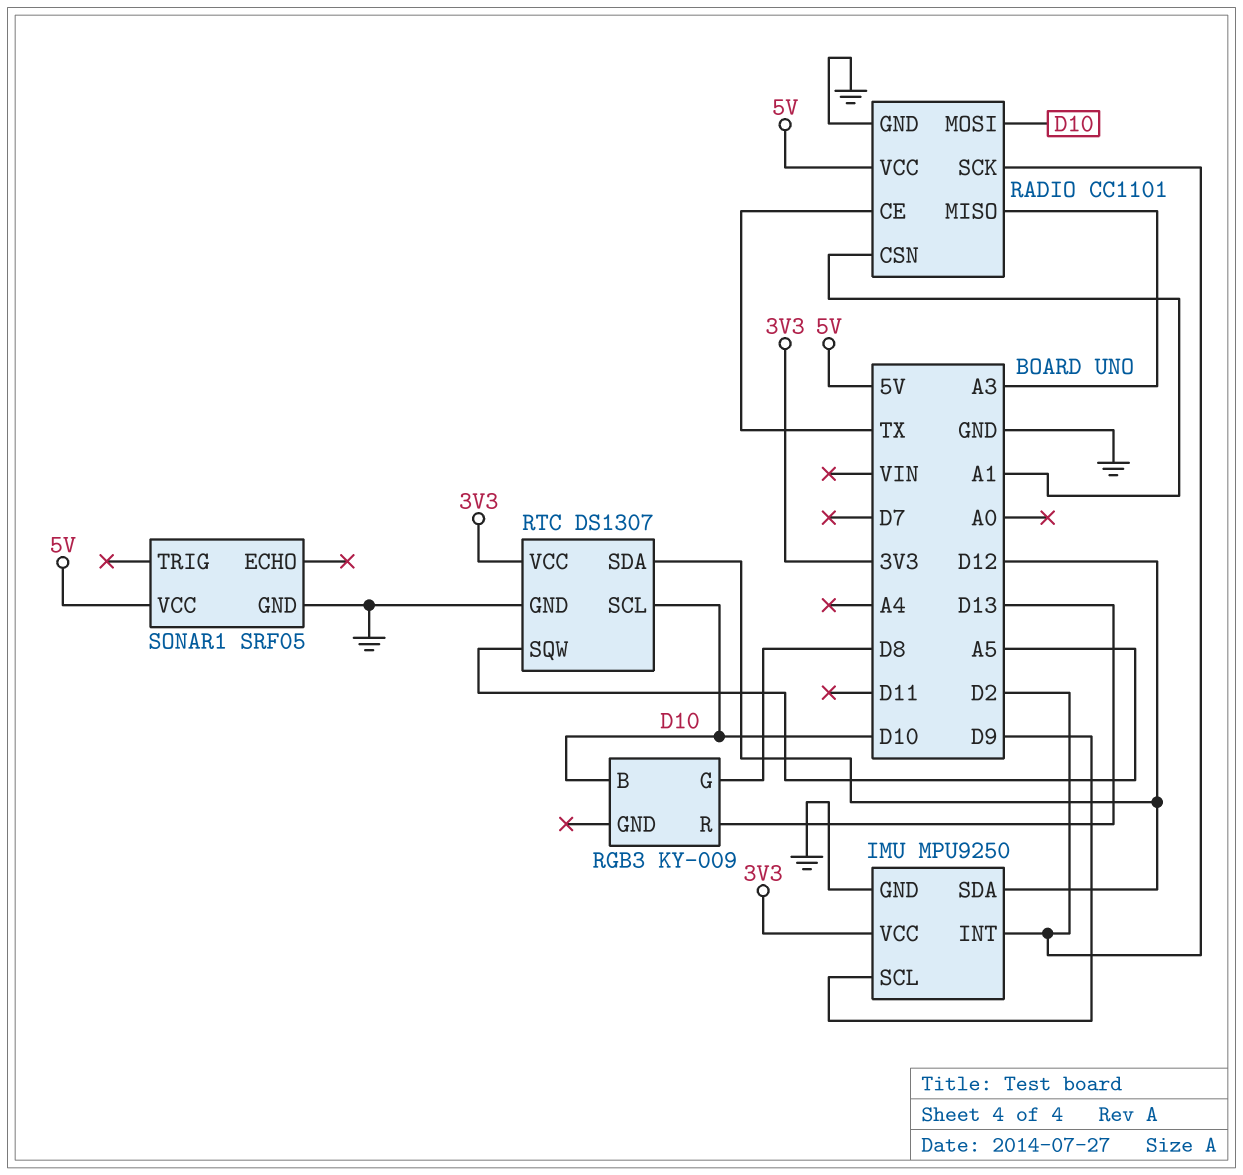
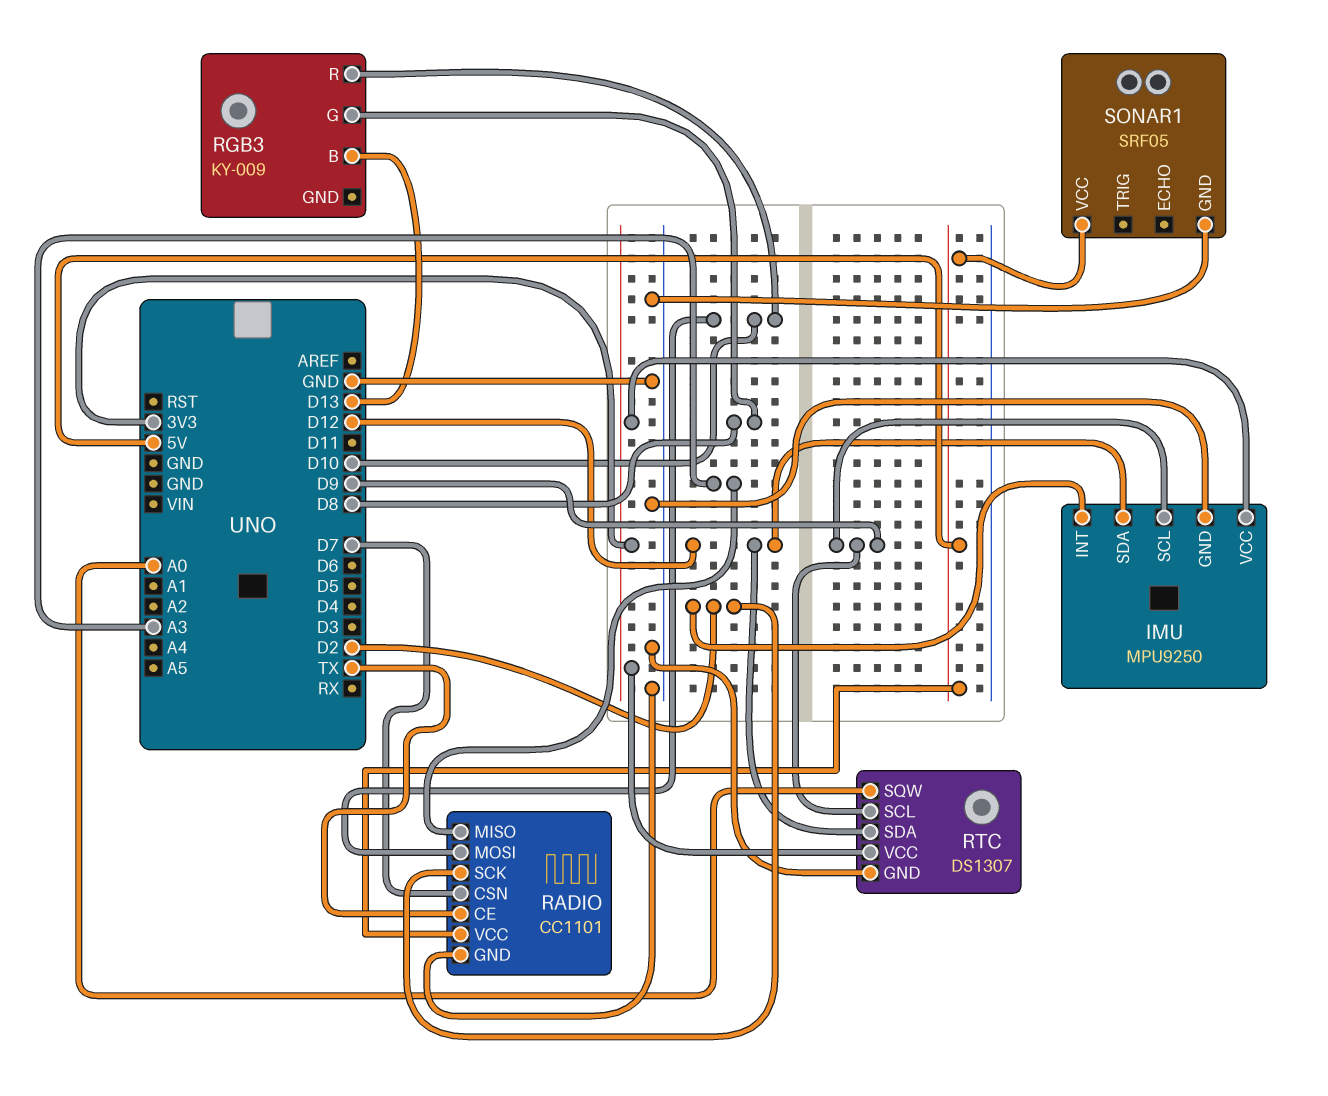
RADIO pin CSN: A1 -> D7
RGB3 pin B: D10 -> D13
RGB3 pin R: D13 -> D10
RTC pin SCL: D10 -> D9
RTC pin SQW: A5 -> A0

